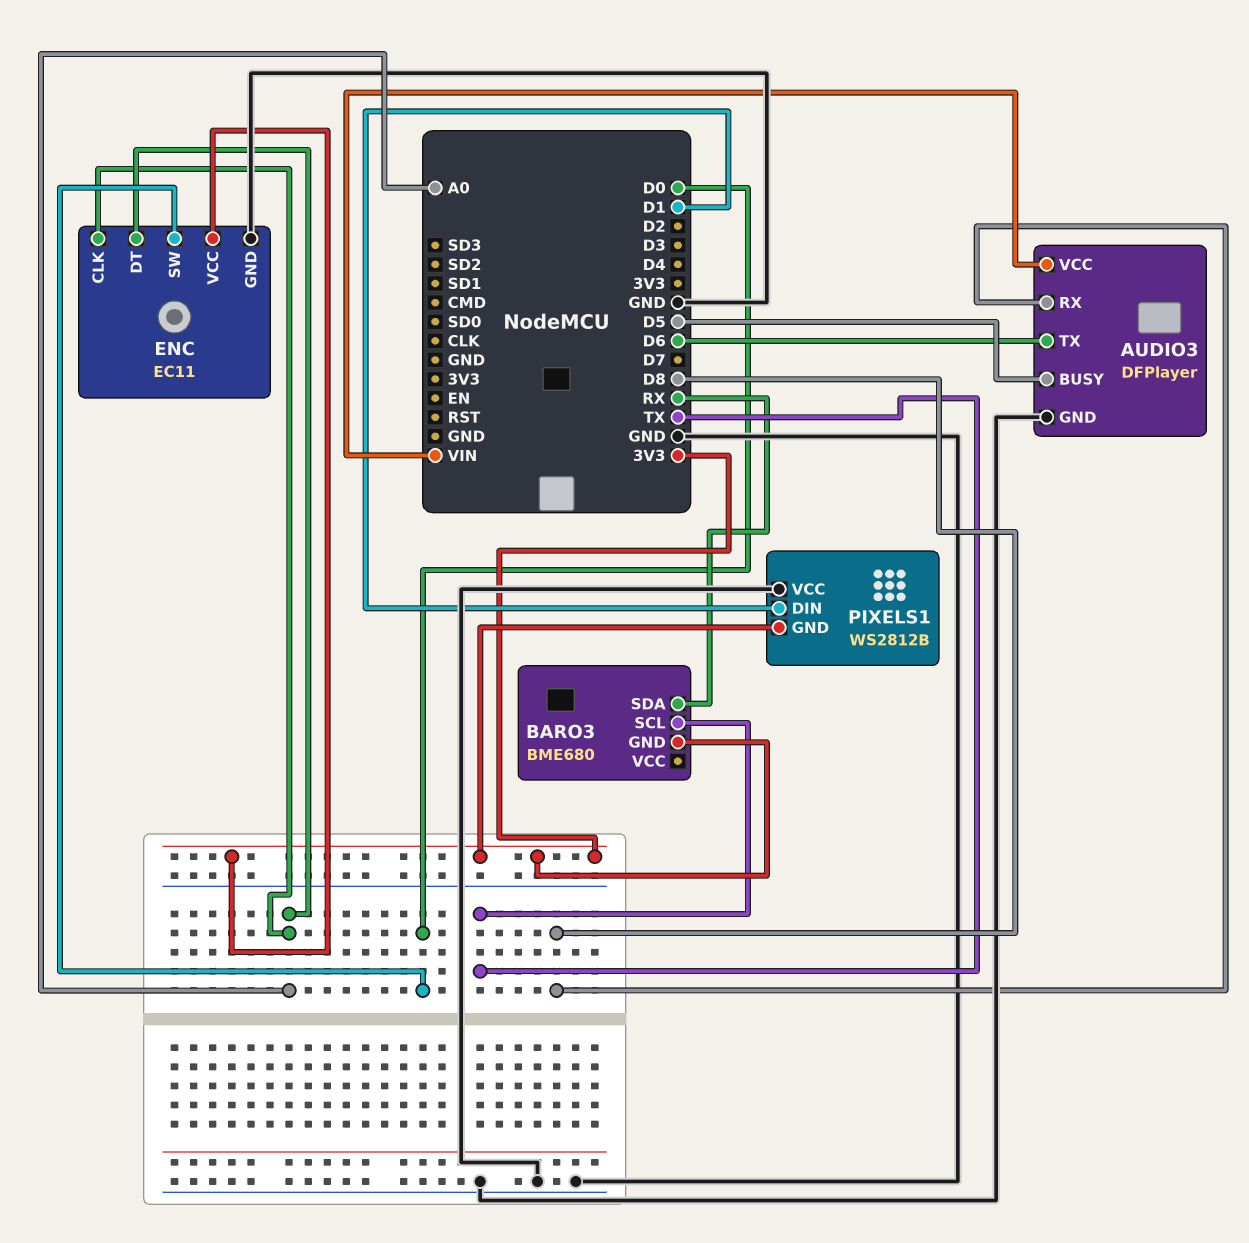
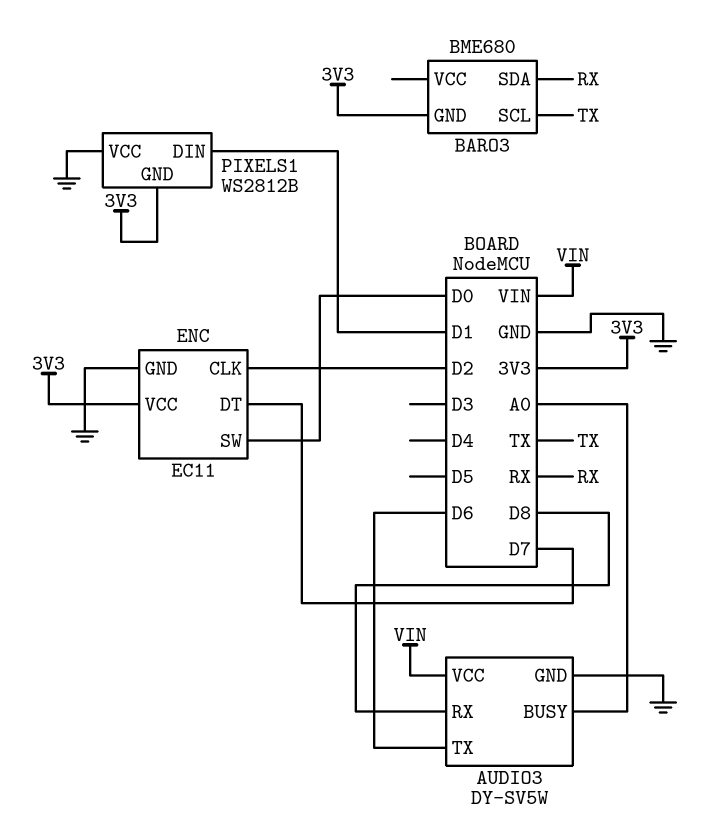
AUDIO3: DFPlayer -> DY-SV5W
AUDIO3 pin BUSY: D5 -> A0
ENC pin CLK: A0 -> D2
ENC pin DT: A0 -> D7

